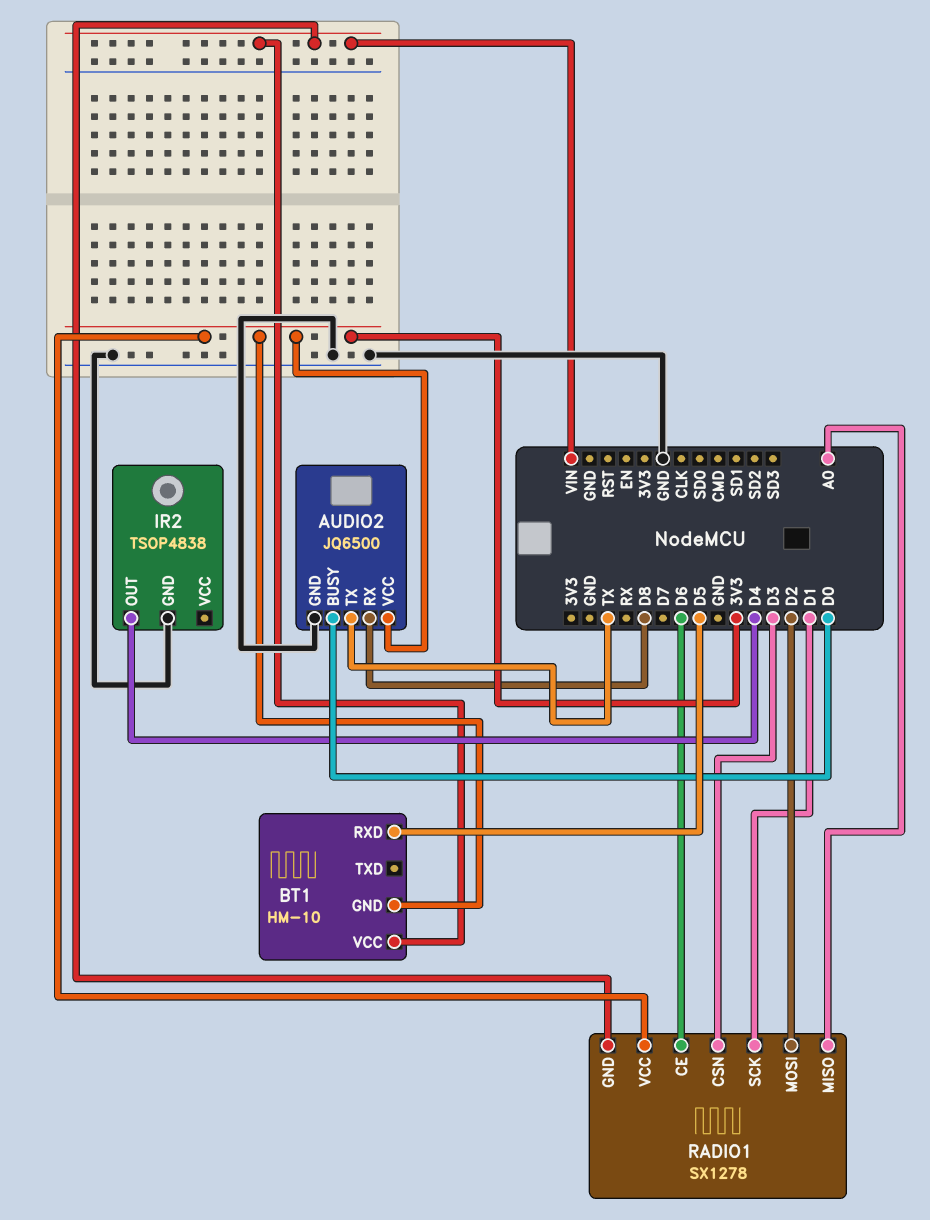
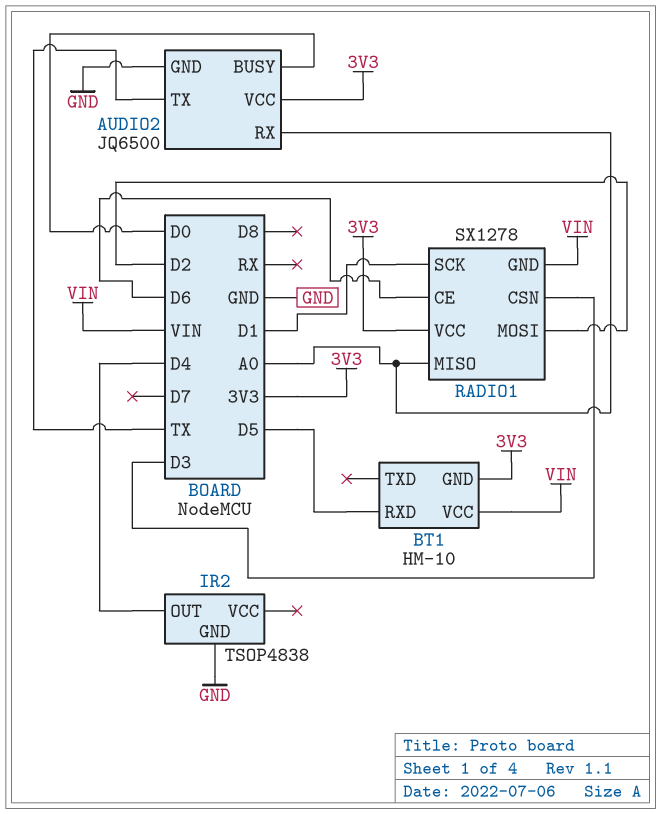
AUDIO2 pin RX: D8 -> A0

